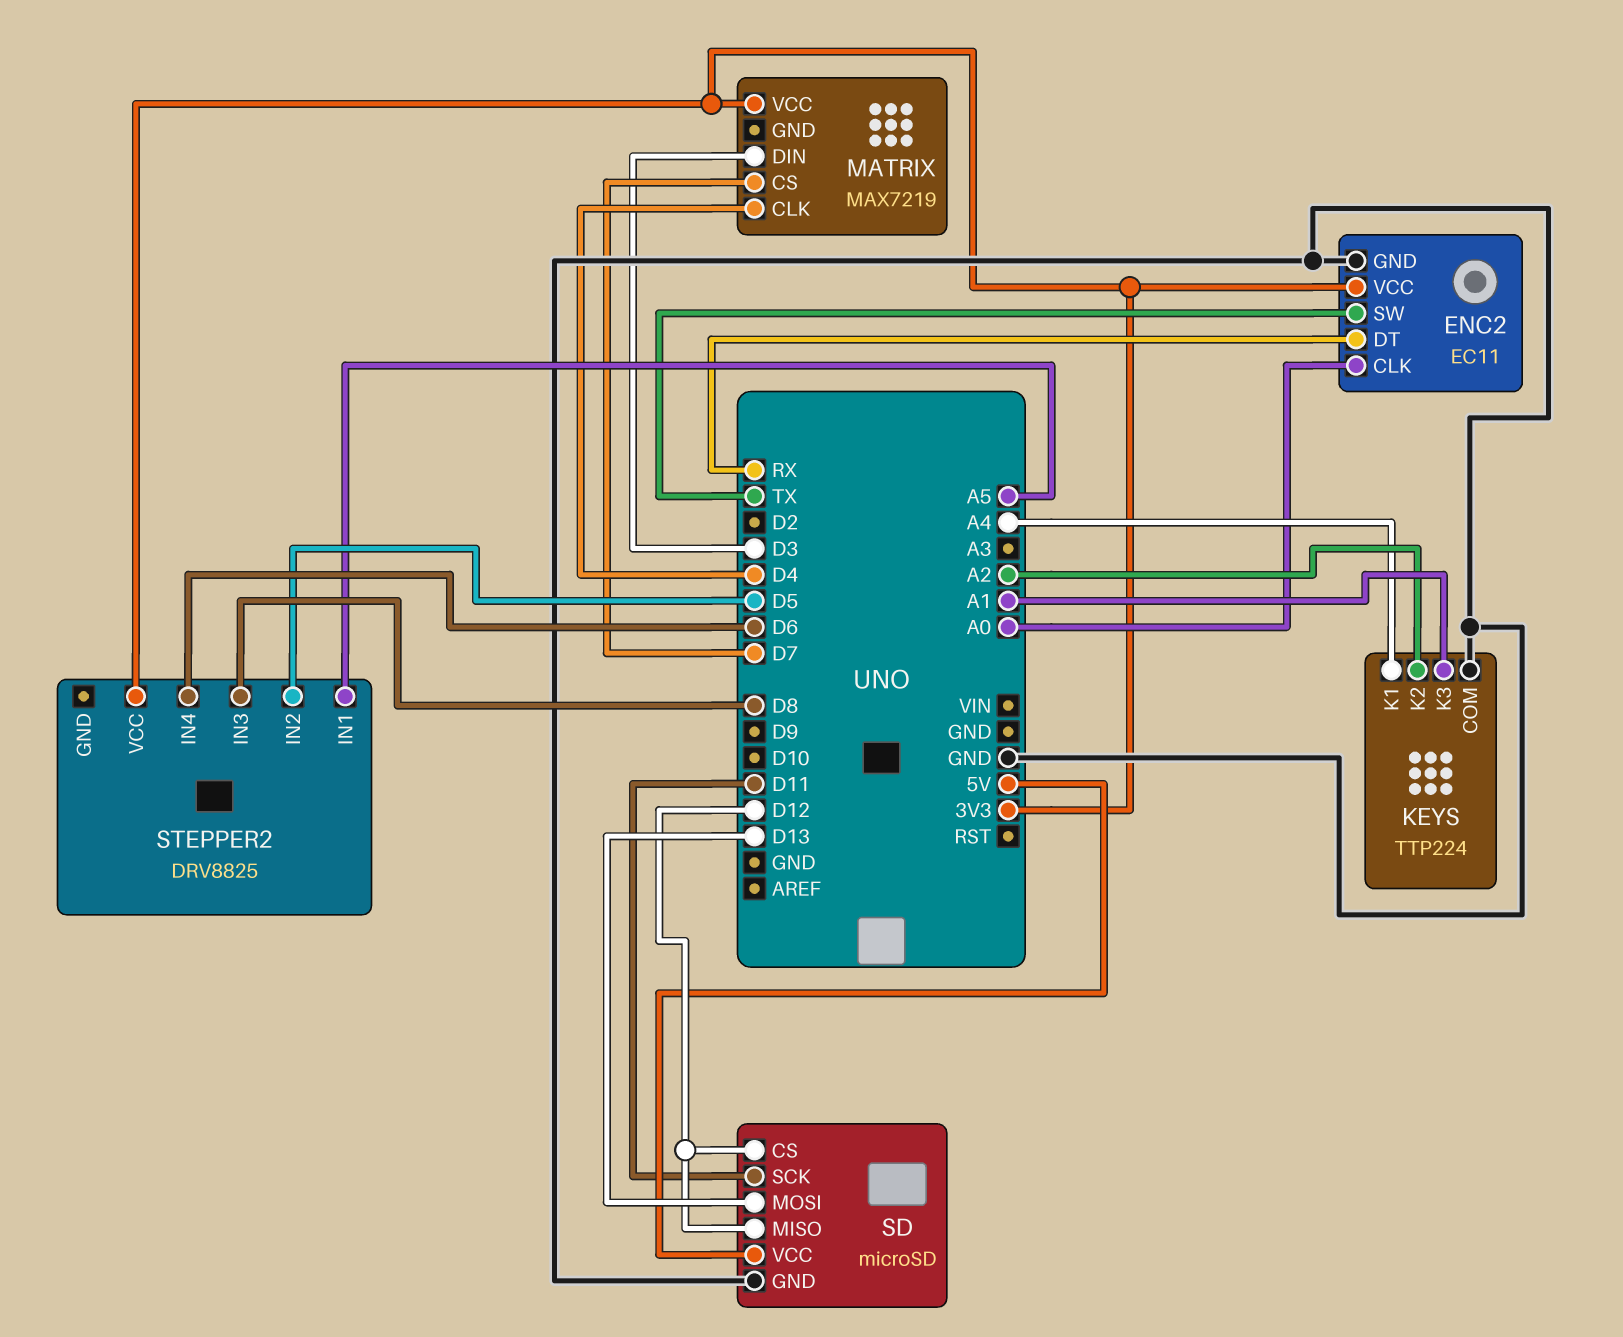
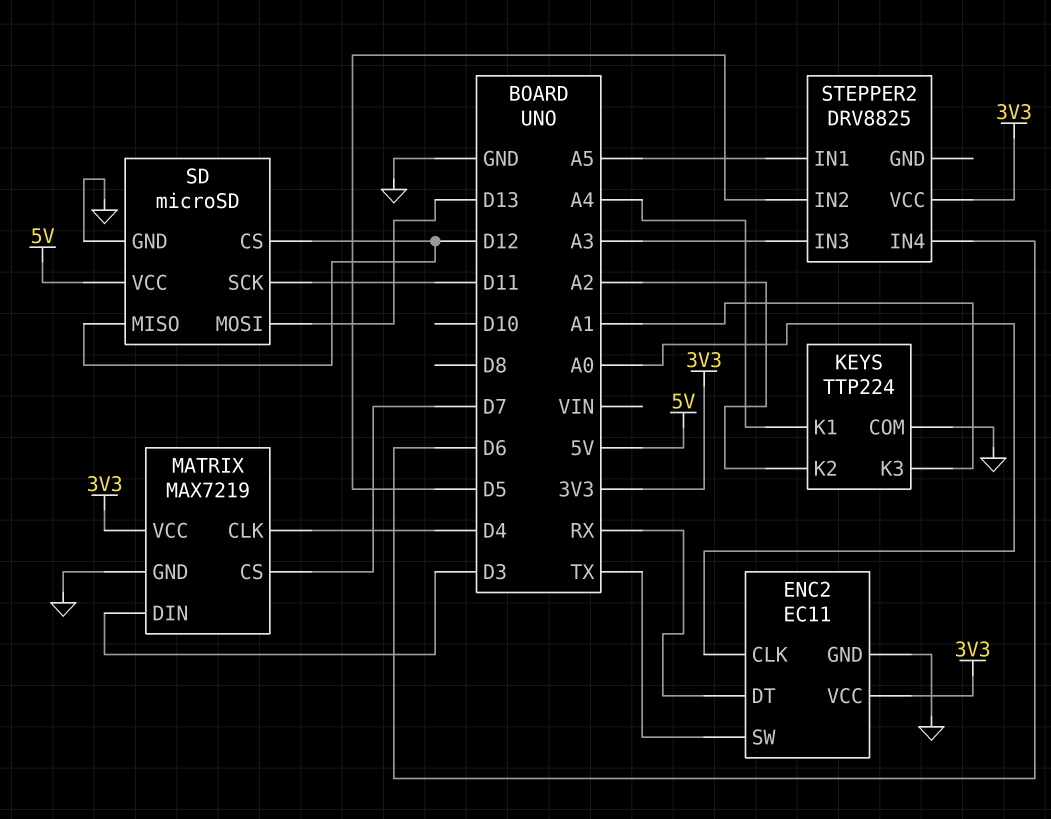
MATRIX pin GND: none -> GND
STEPPER2 pin IN3: D8 -> A3

